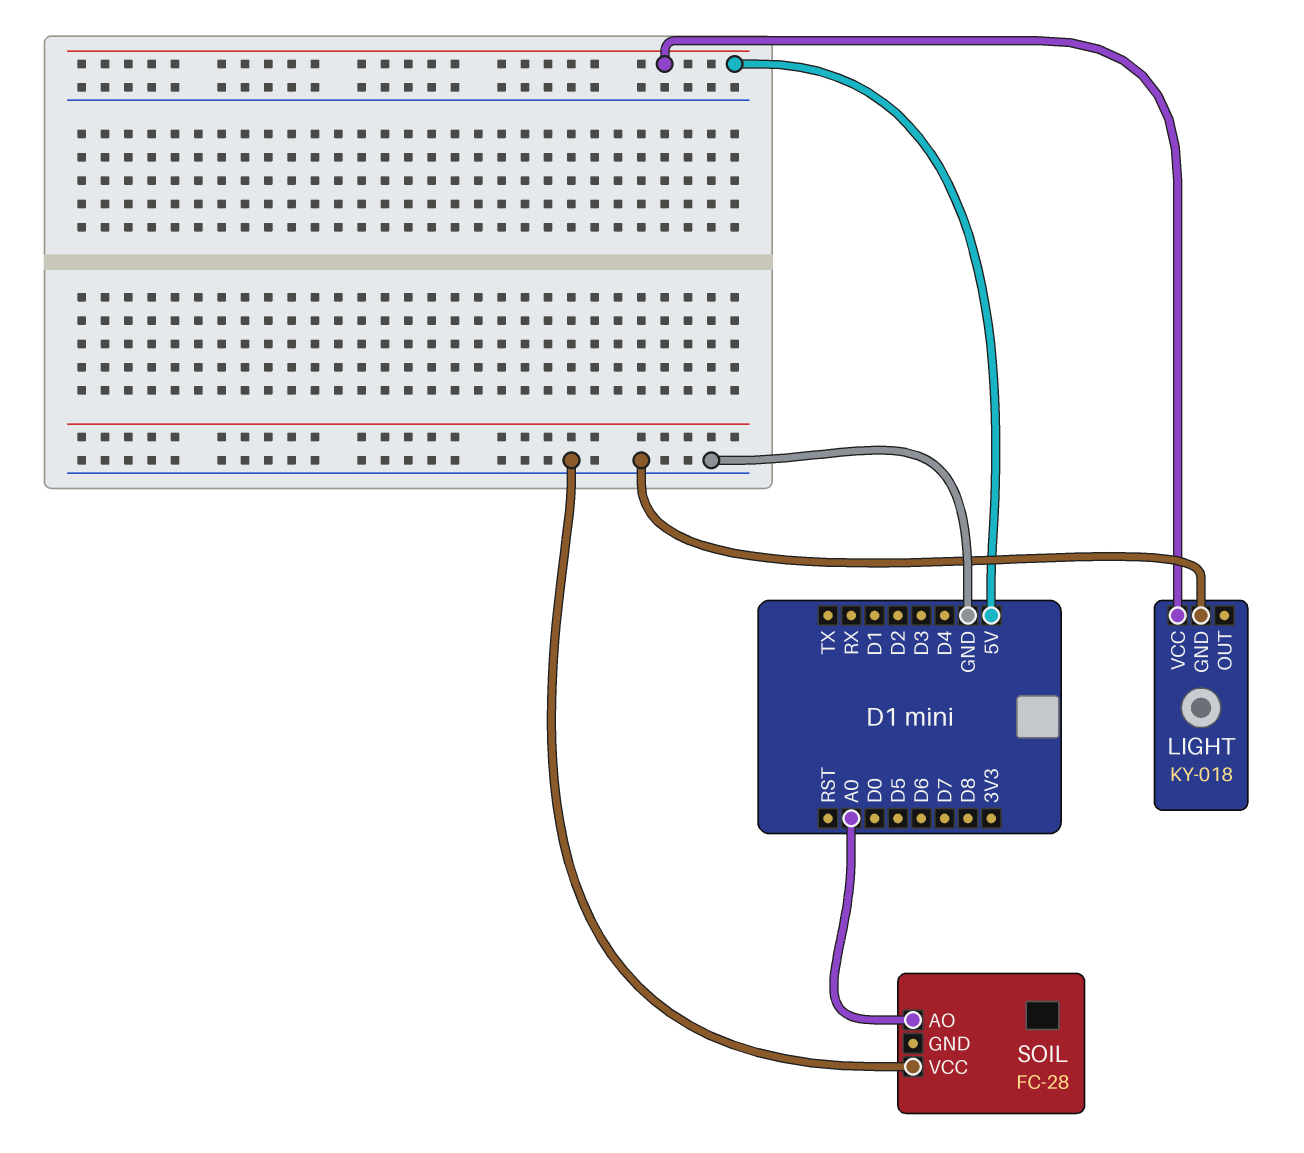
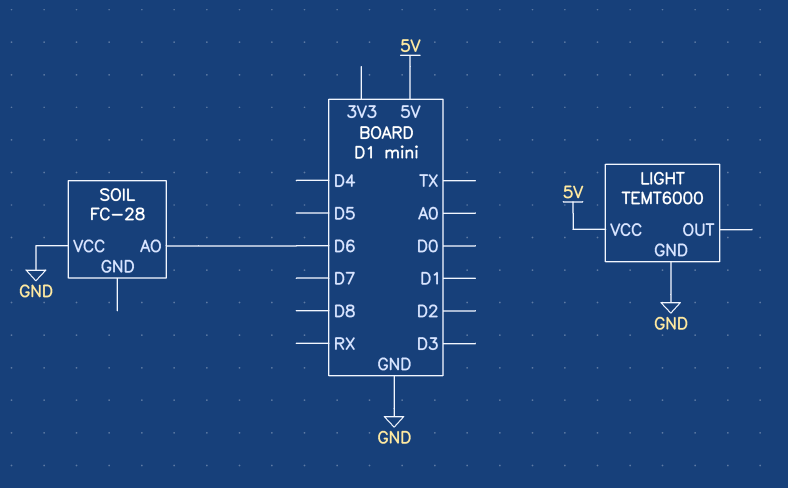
LIGHT: KY-018 -> TEMT6000
SOIL pin AO: A0 -> D6

